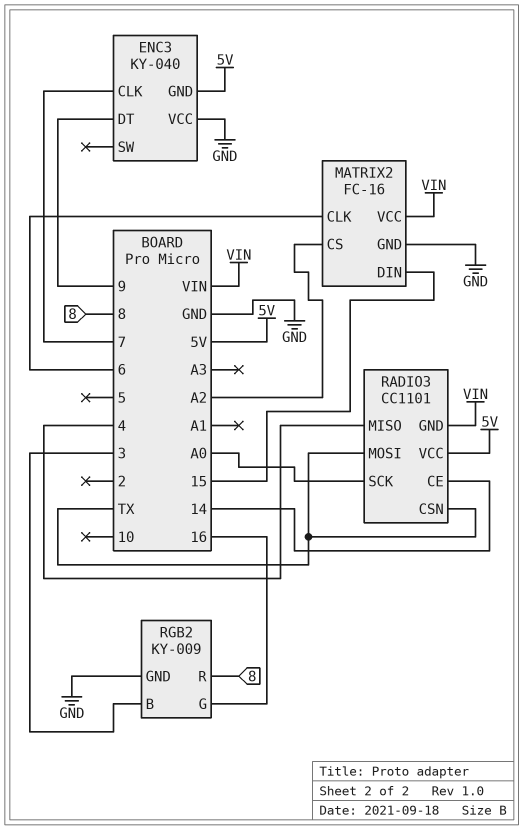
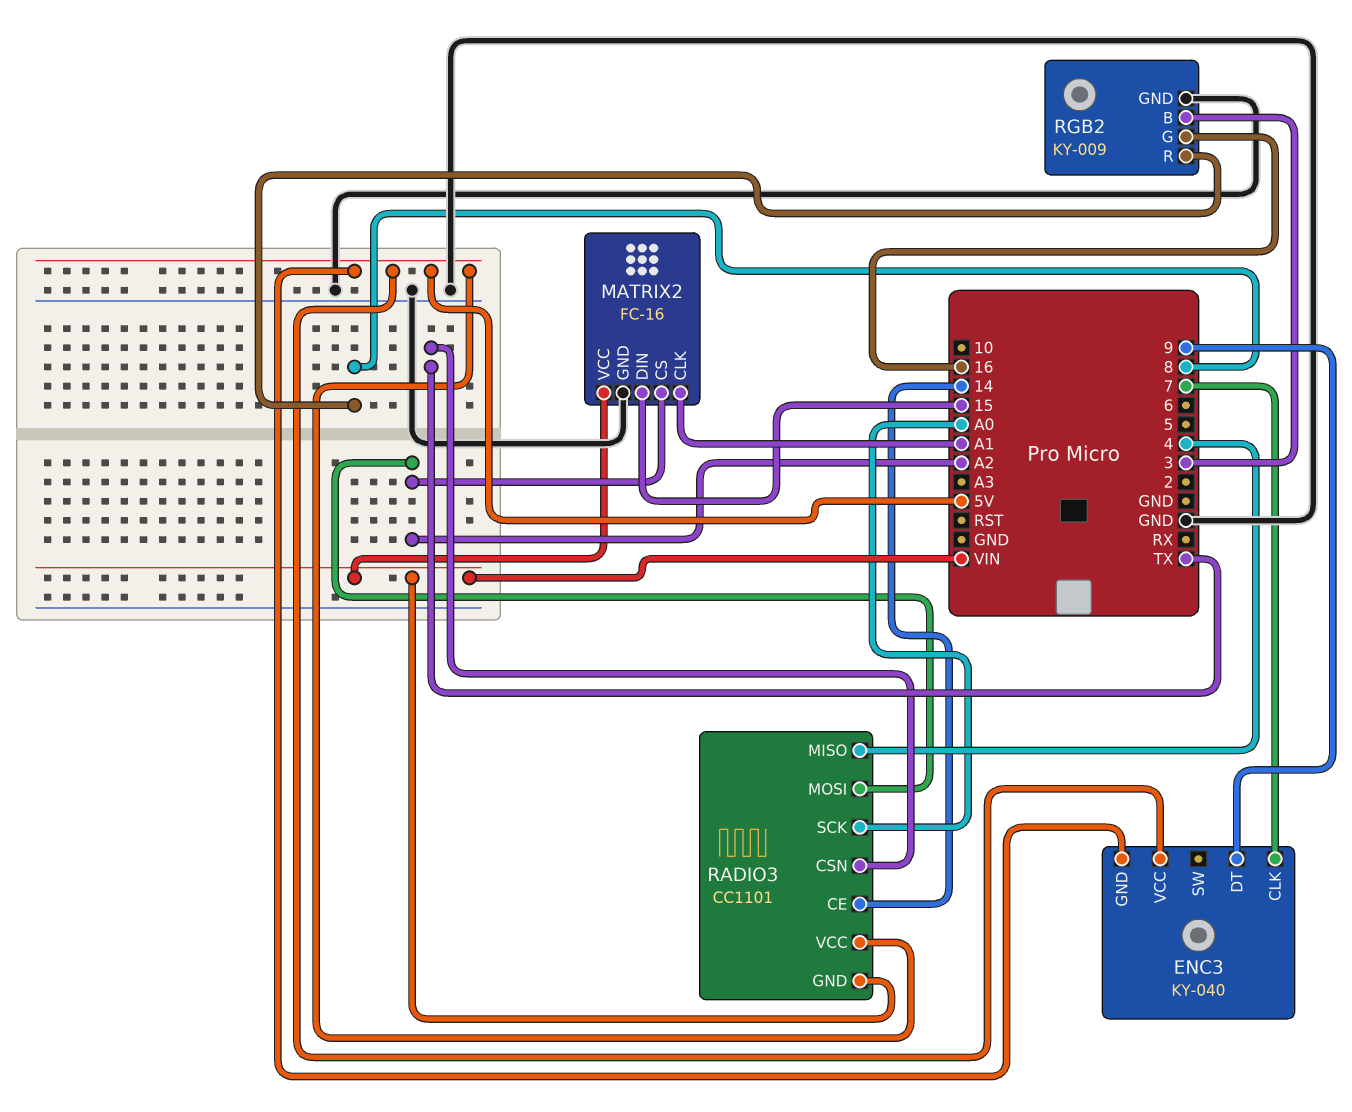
ENC3 pin VCC: GND -> 5V
MATRIX2 pin CLK: 6 -> A1
RADIO3 pin MOSI: TX -> A2

